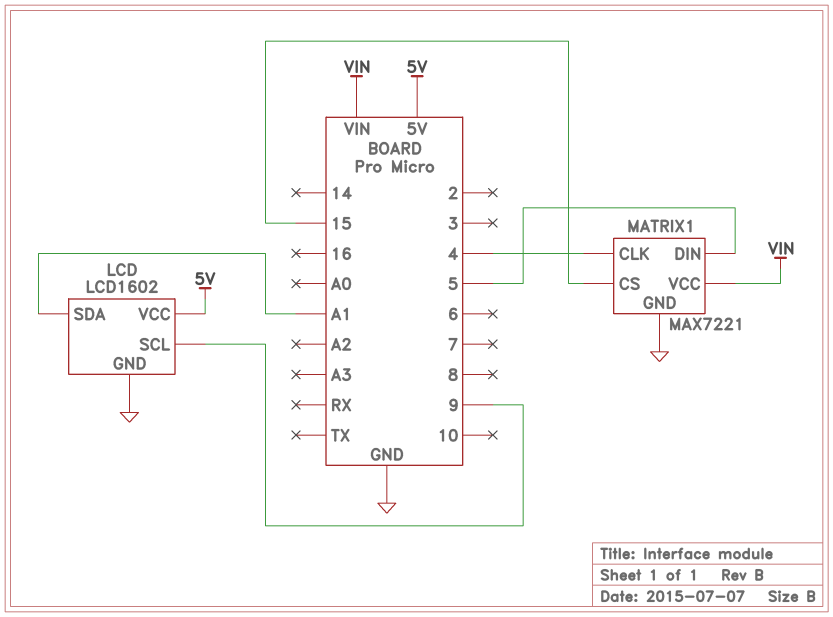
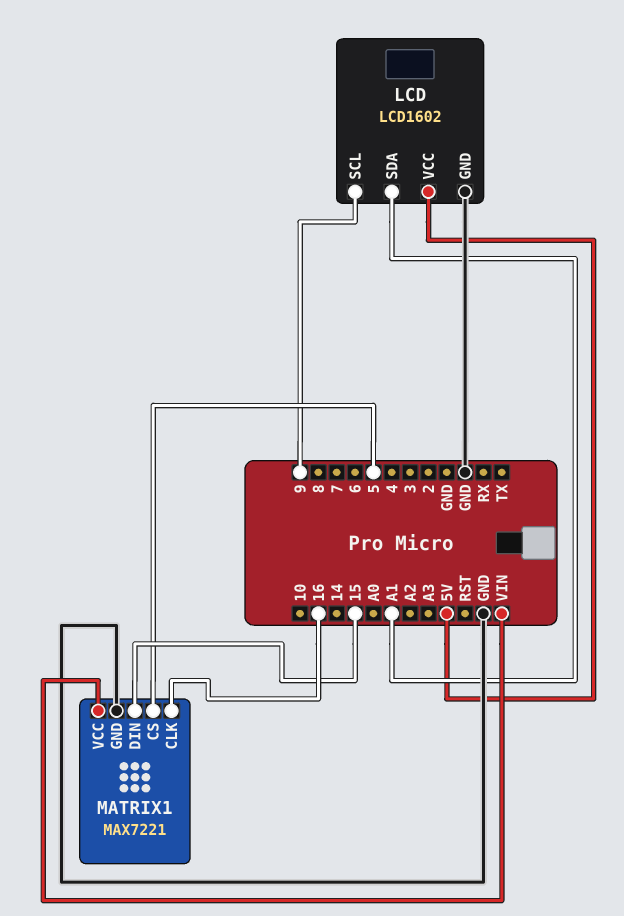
MATRIX1 pin CLK: 4 -> 16
MATRIX1 pin CS: 15 -> 5
MATRIX1 pin DIN: 5 -> 15

